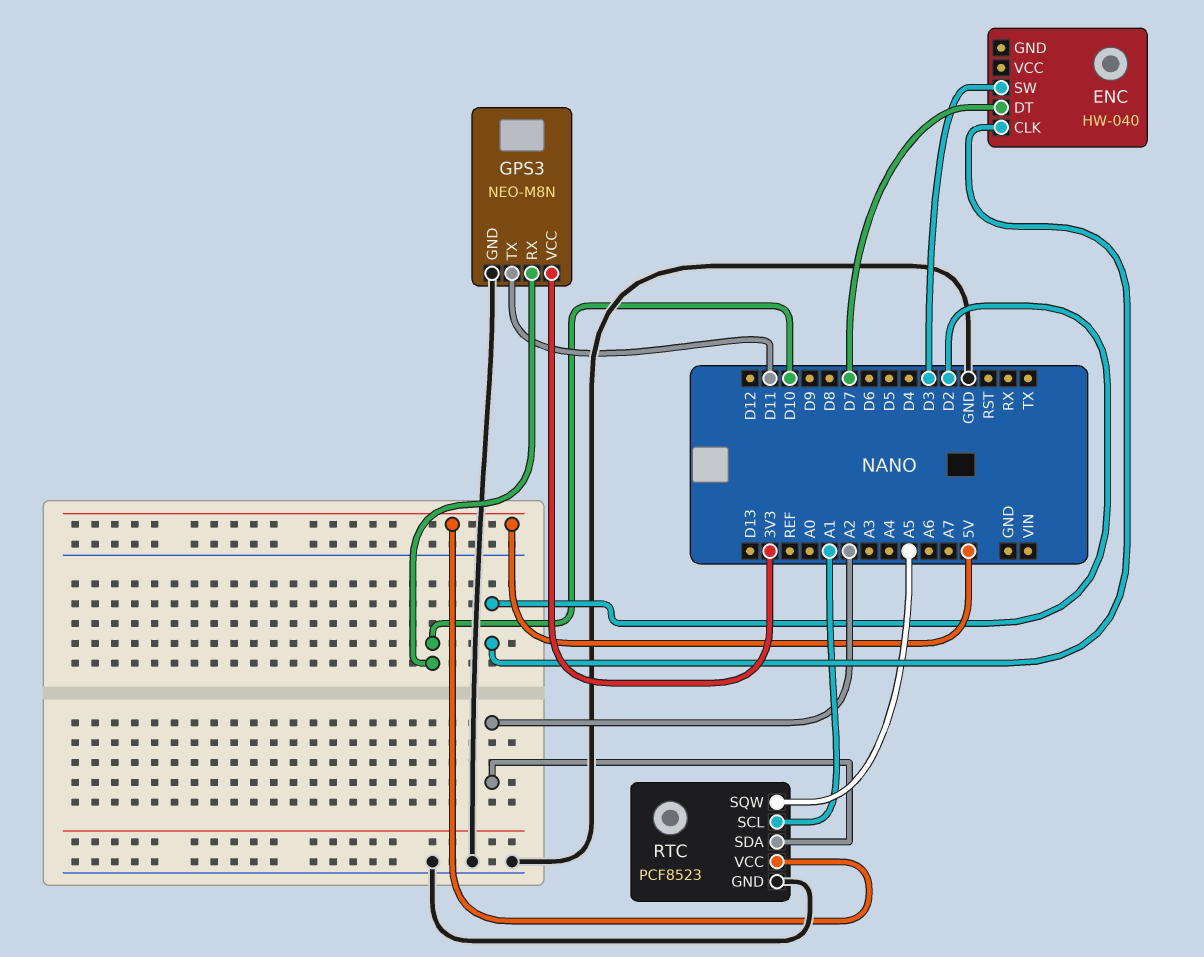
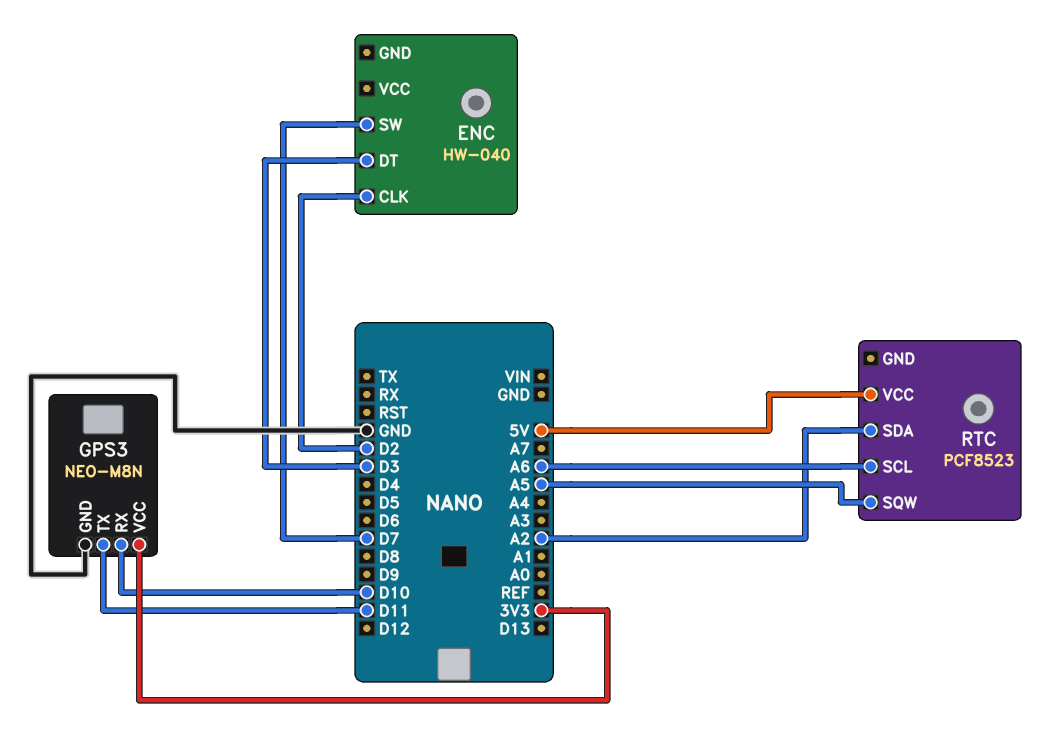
ENC pin DT: D7 -> D3
ENC pin SW: D3 -> D7
RTC pin GND: GND -> none
RTC pin SCL: A1 -> A6

